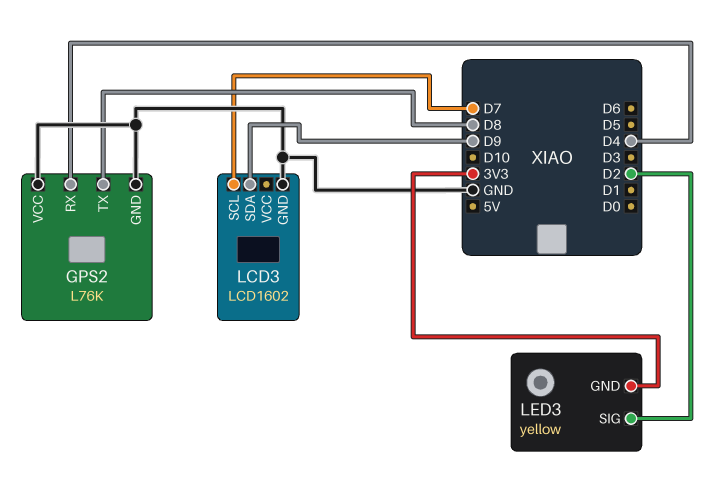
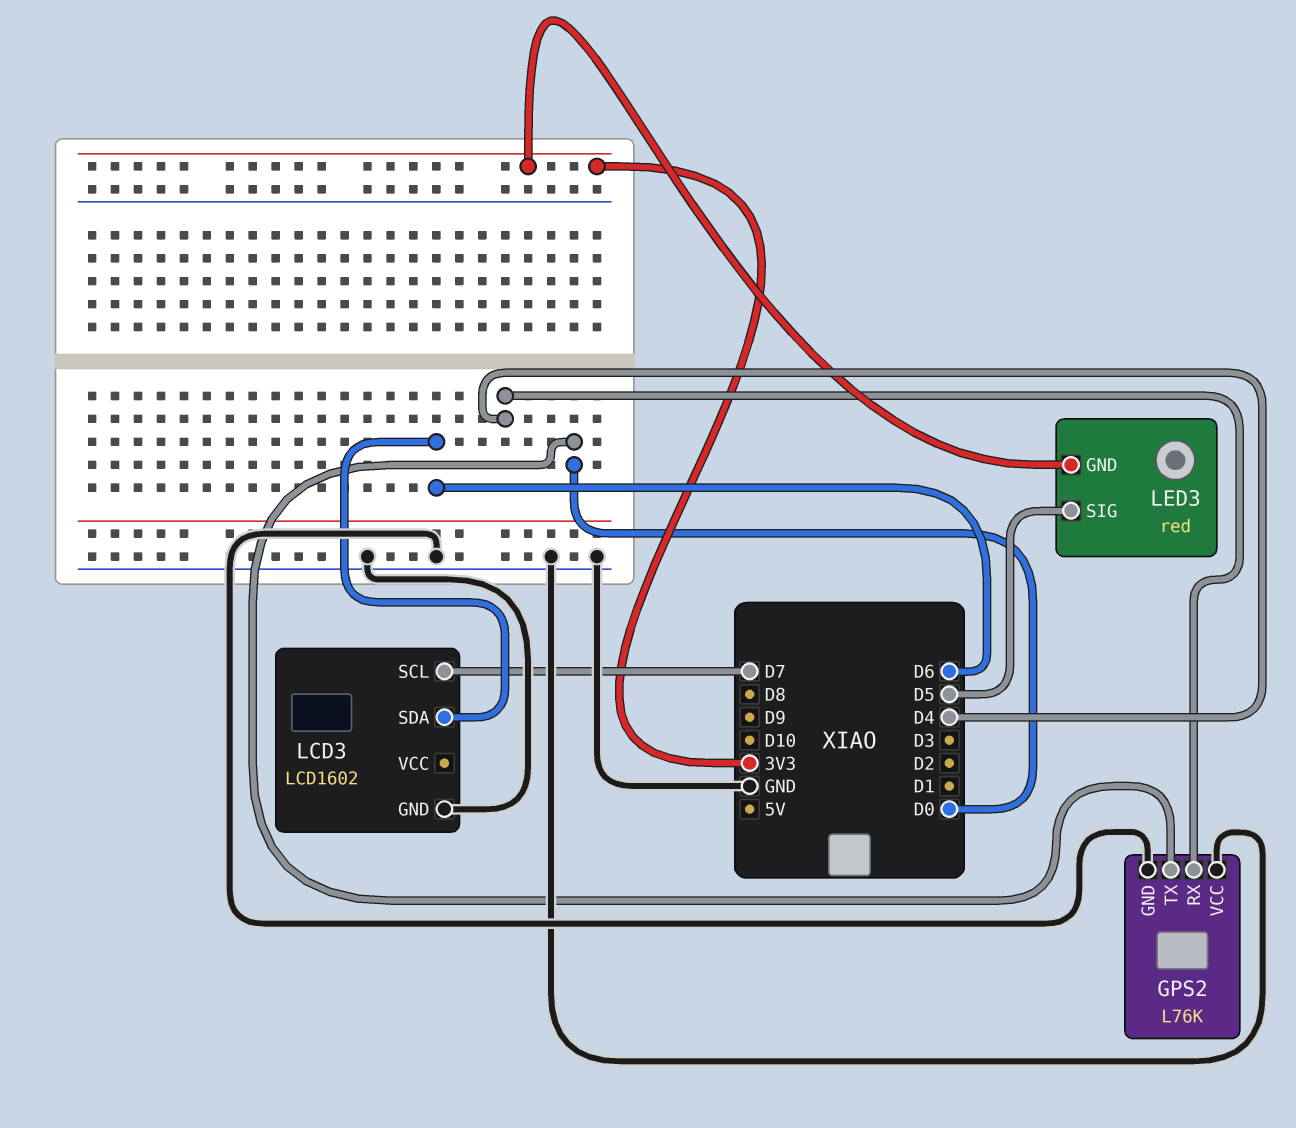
GPS2 pin TX: D8 -> D0
LCD3 pin SDA: D9 -> D6
LED3: yellow -> red
LED3 pin SIG: D2 -> D5

